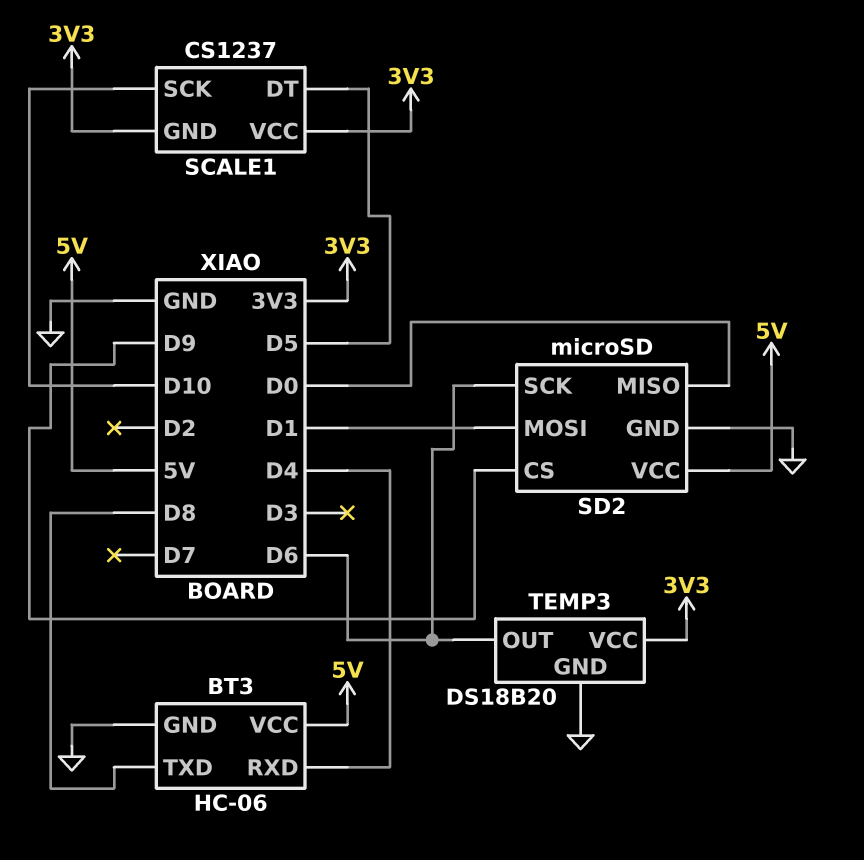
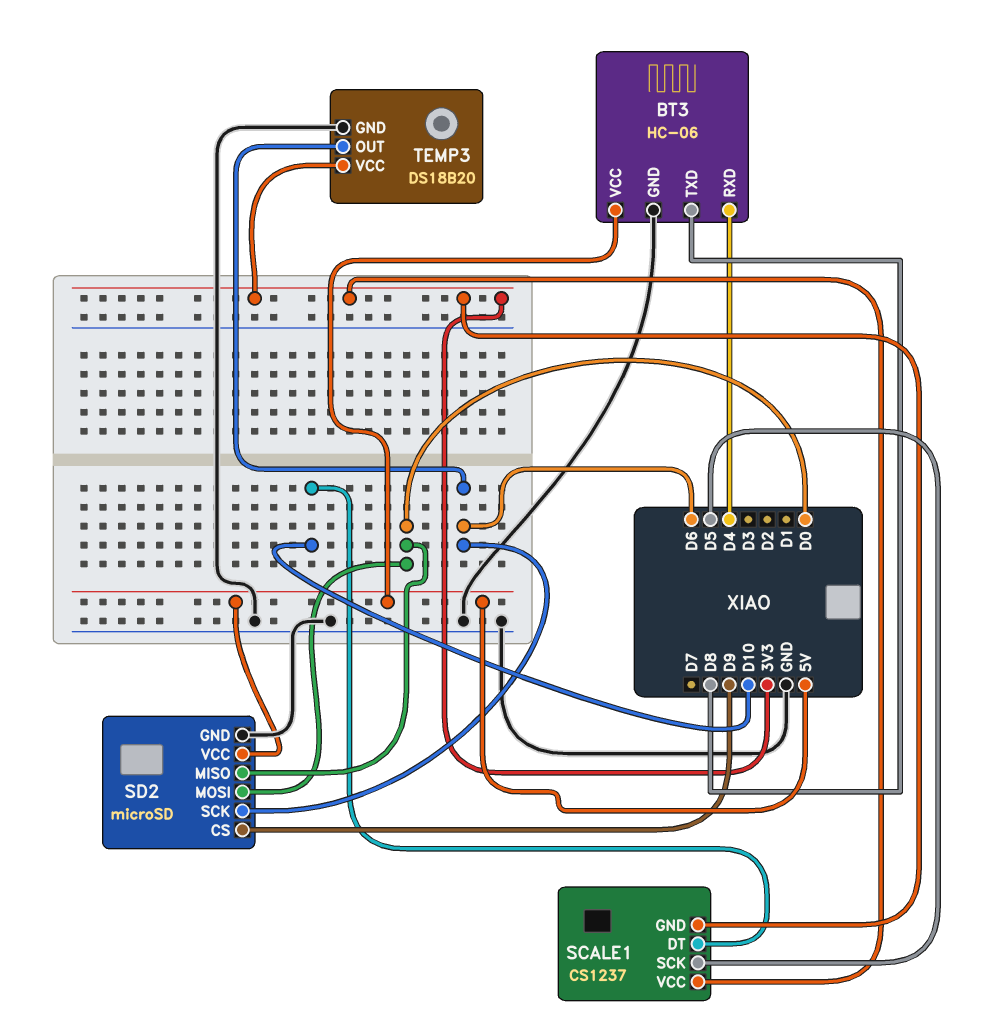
SCALE1 pin DT: D5 -> D10
SCALE1 pin SCK: D10 -> D5
SD2 pin MOSI: D1 -> D0

